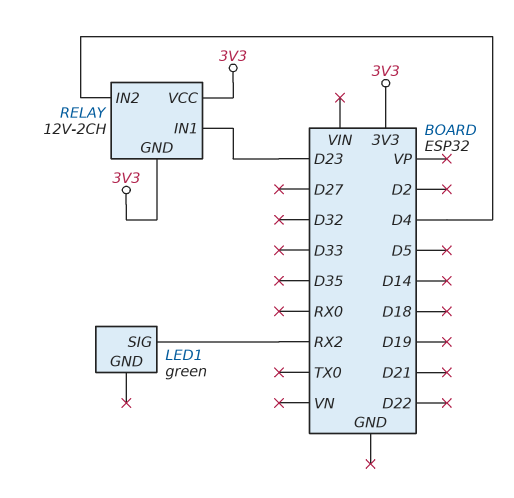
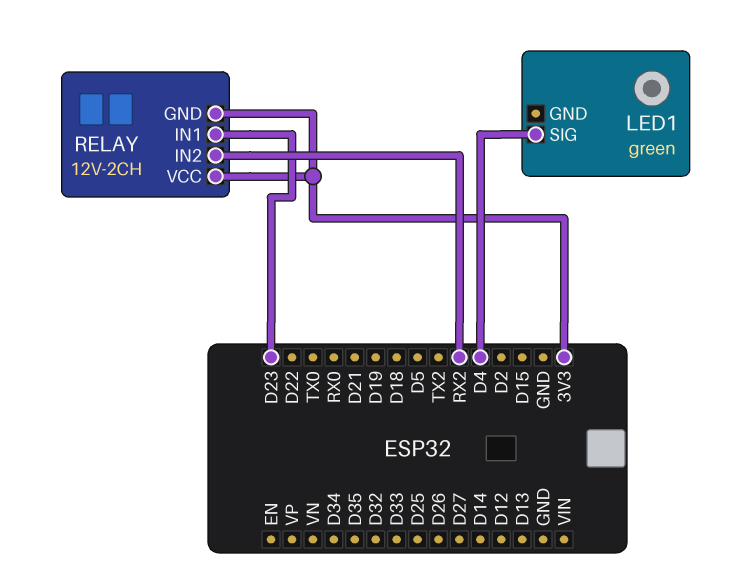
LED1 pin SIG: RX2 -> D4
RELAY pin IN2: D4 -> RX2

